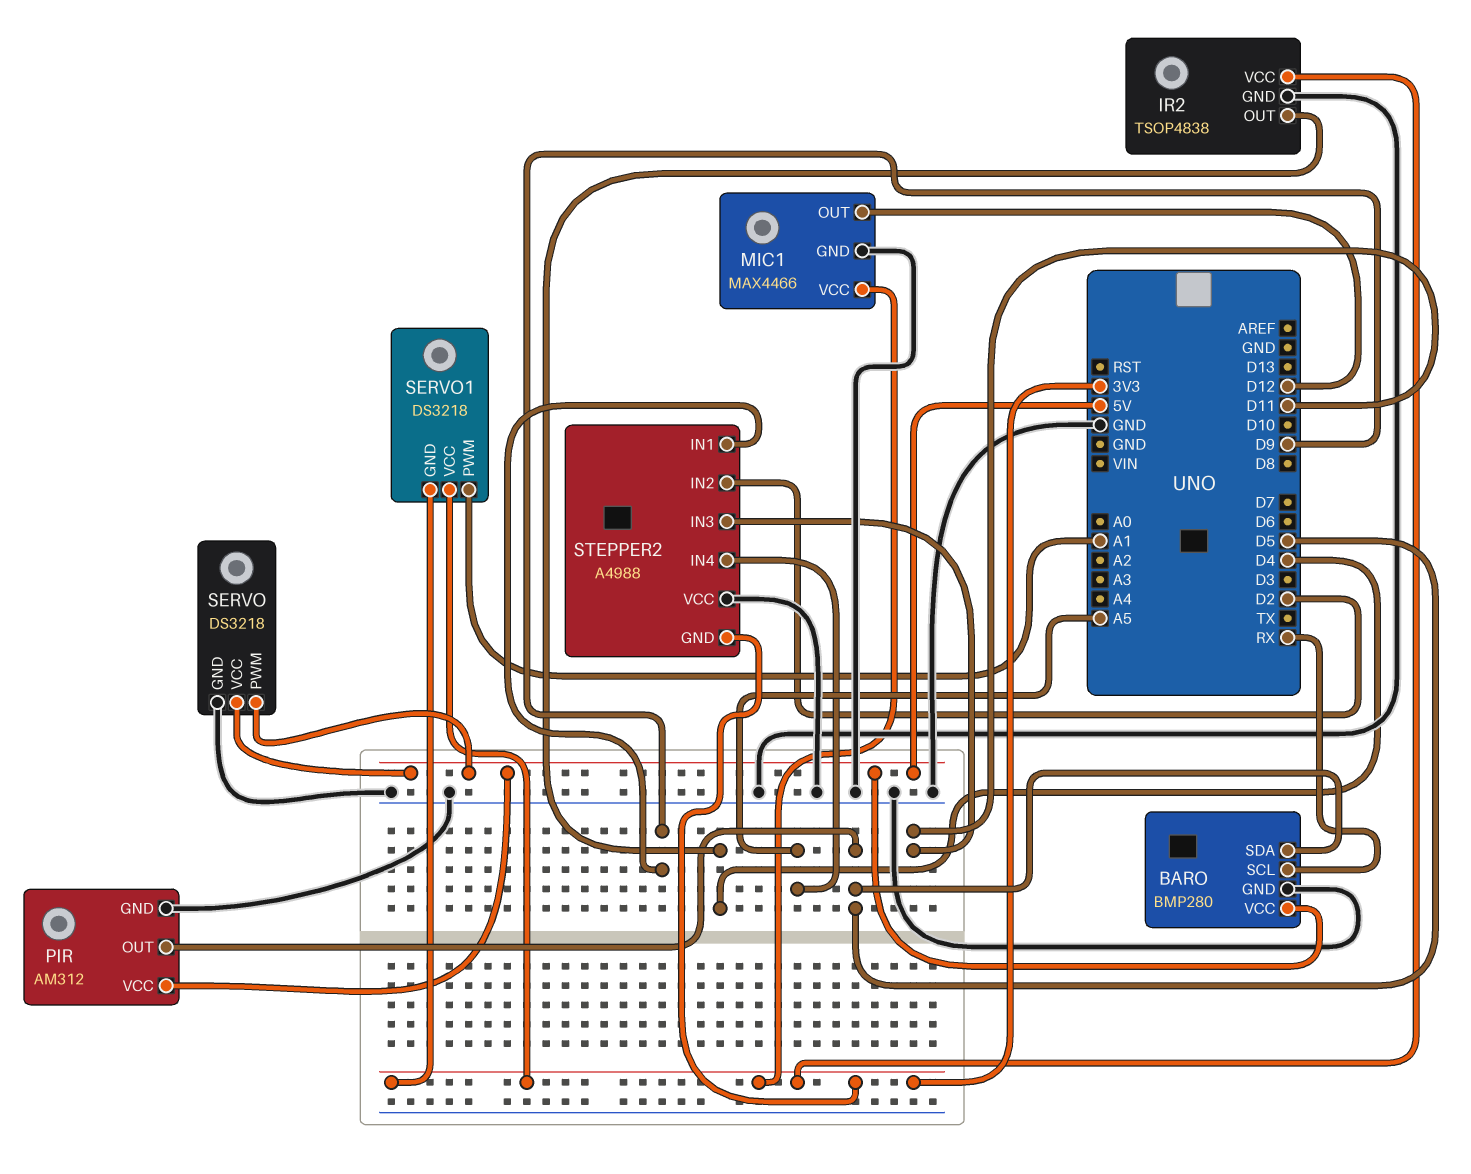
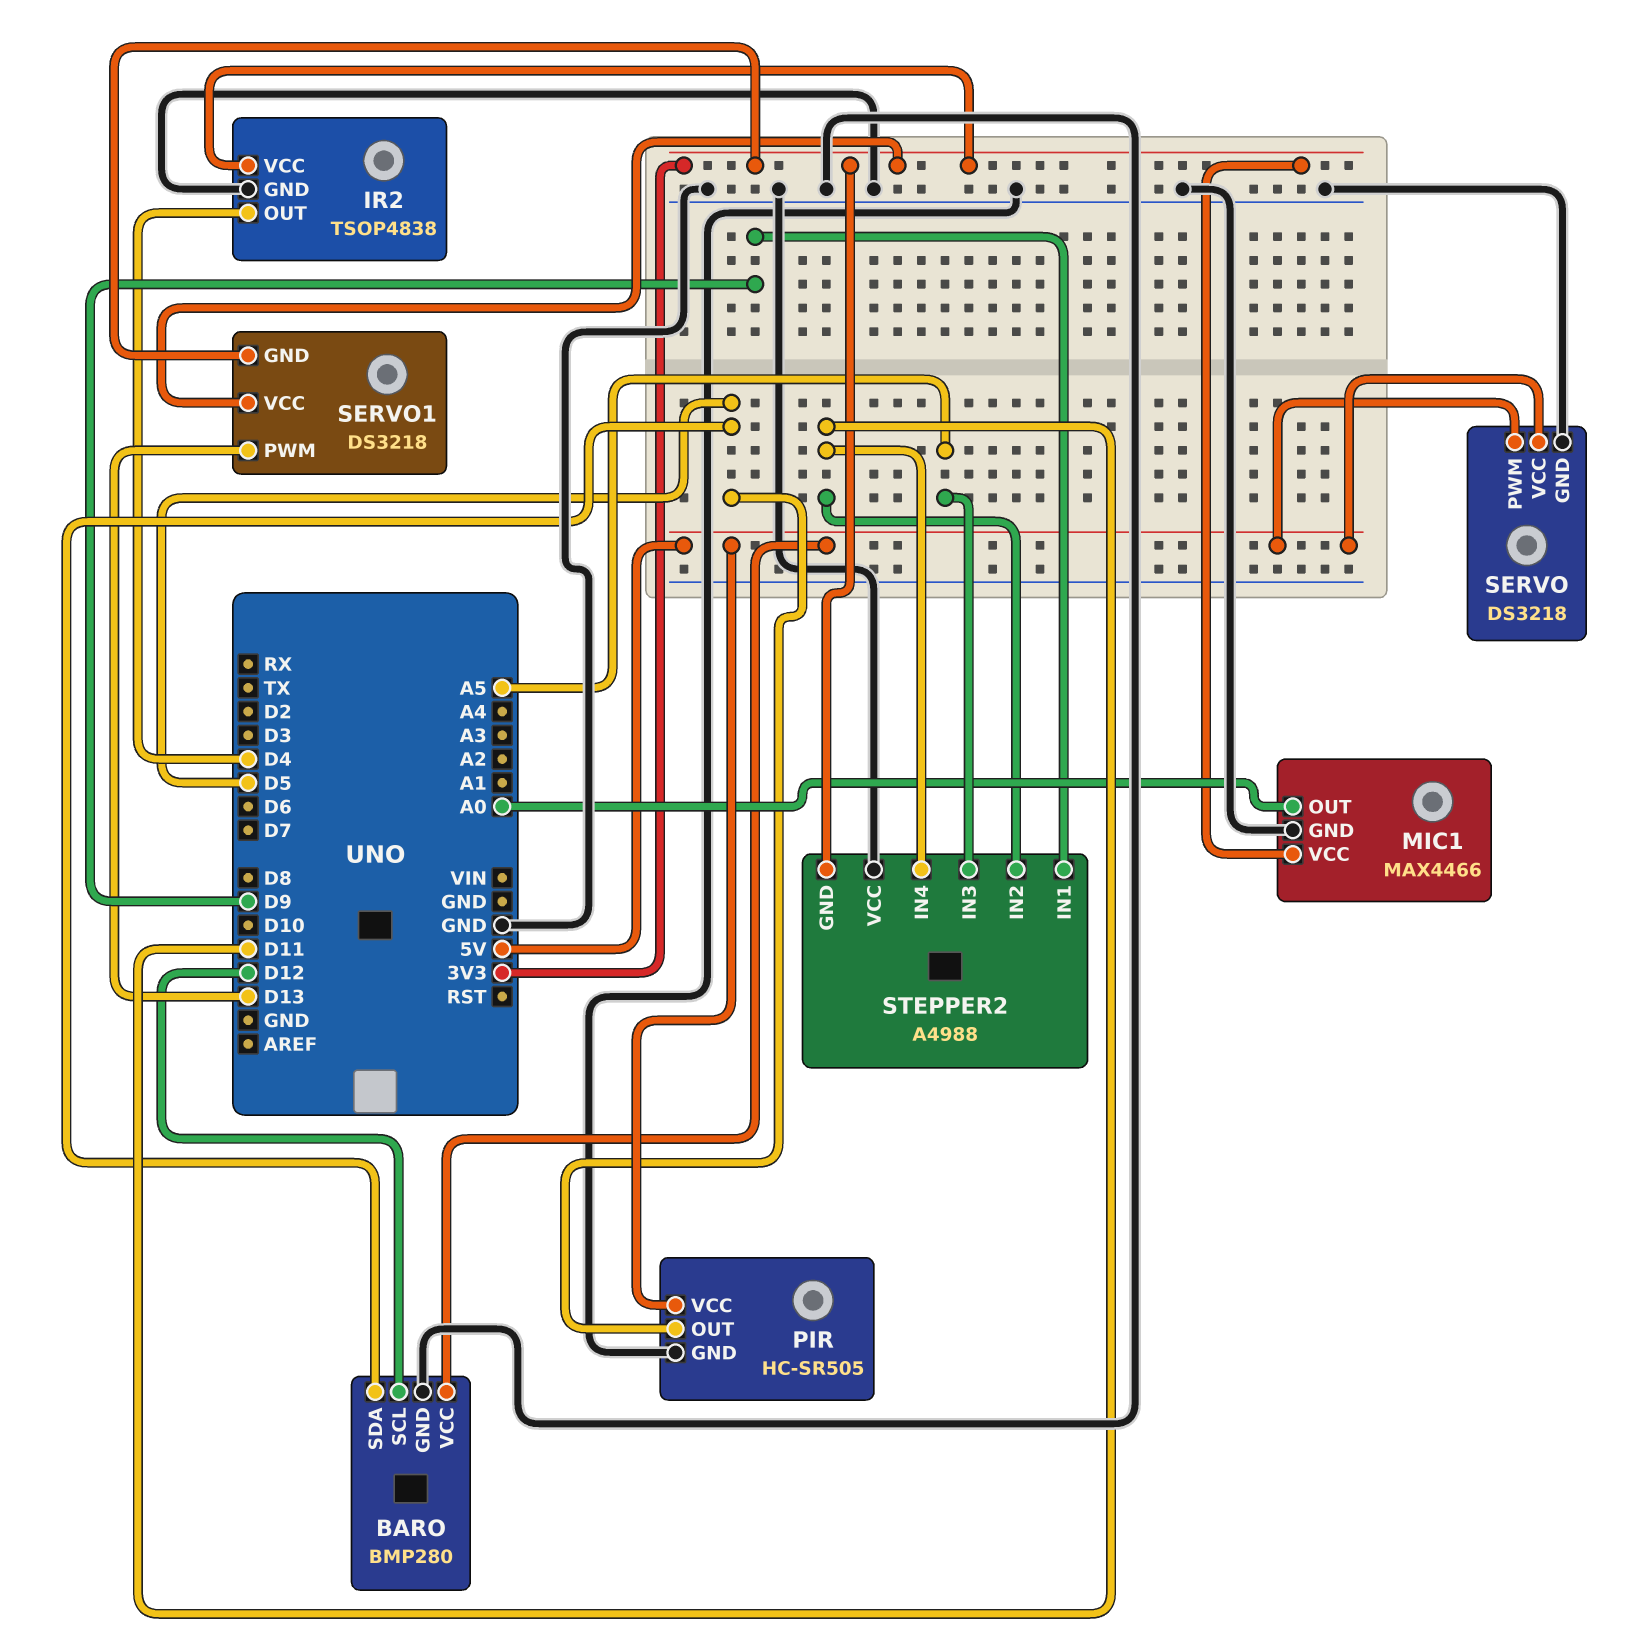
BARO pin SCL: RX -> D12
MIC1 pin OUT: D12 -> A0
PIR: AM312 -> HC-SR505
SERVO1 pin PWM: A1 -> D13
STEPPER2 pin IN2: D2 -> D11
STEPPER2 pin IN3: D11 -> A5
STEPPER2 pin IN4: A5 -> D11

